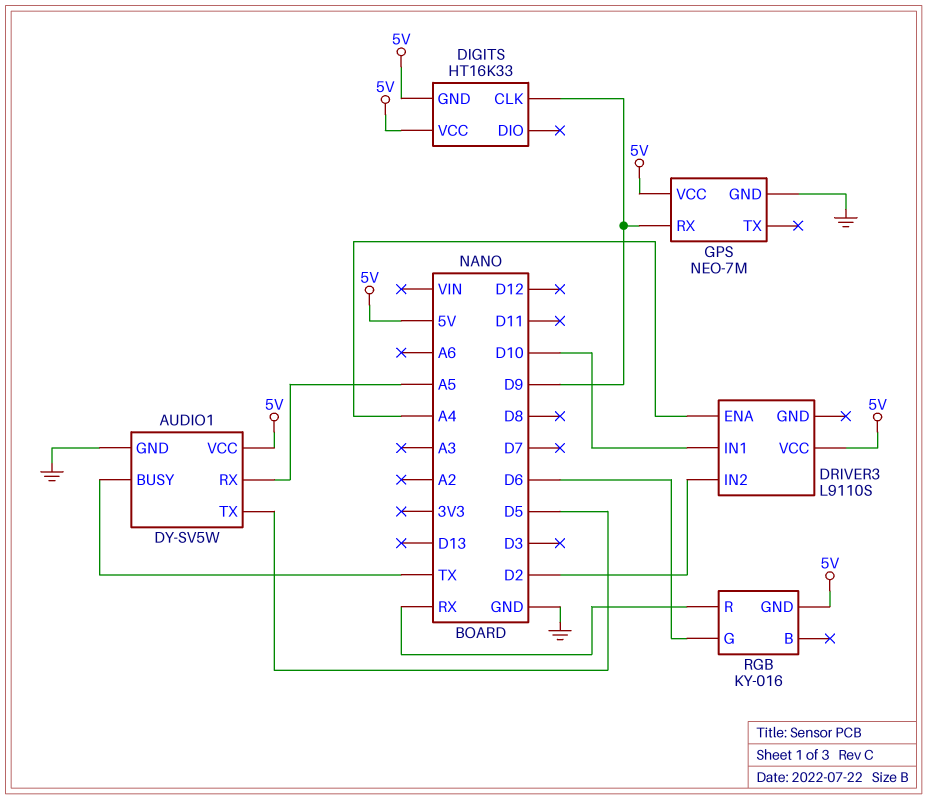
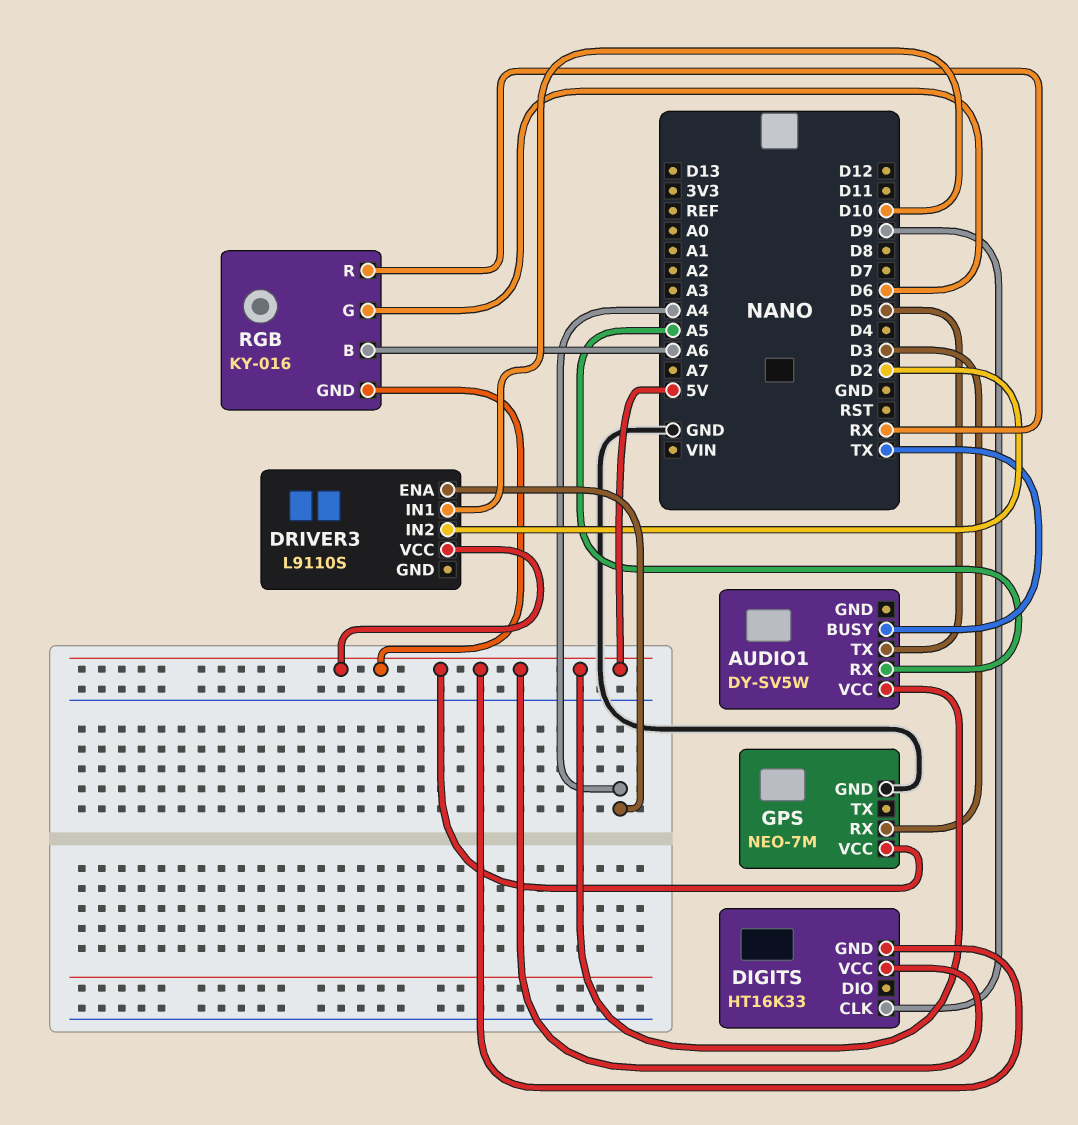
AUDIO1 pin GND: GND -> none
GPS pin RX: D9 -> D3
RGB pin B: none -> A6

